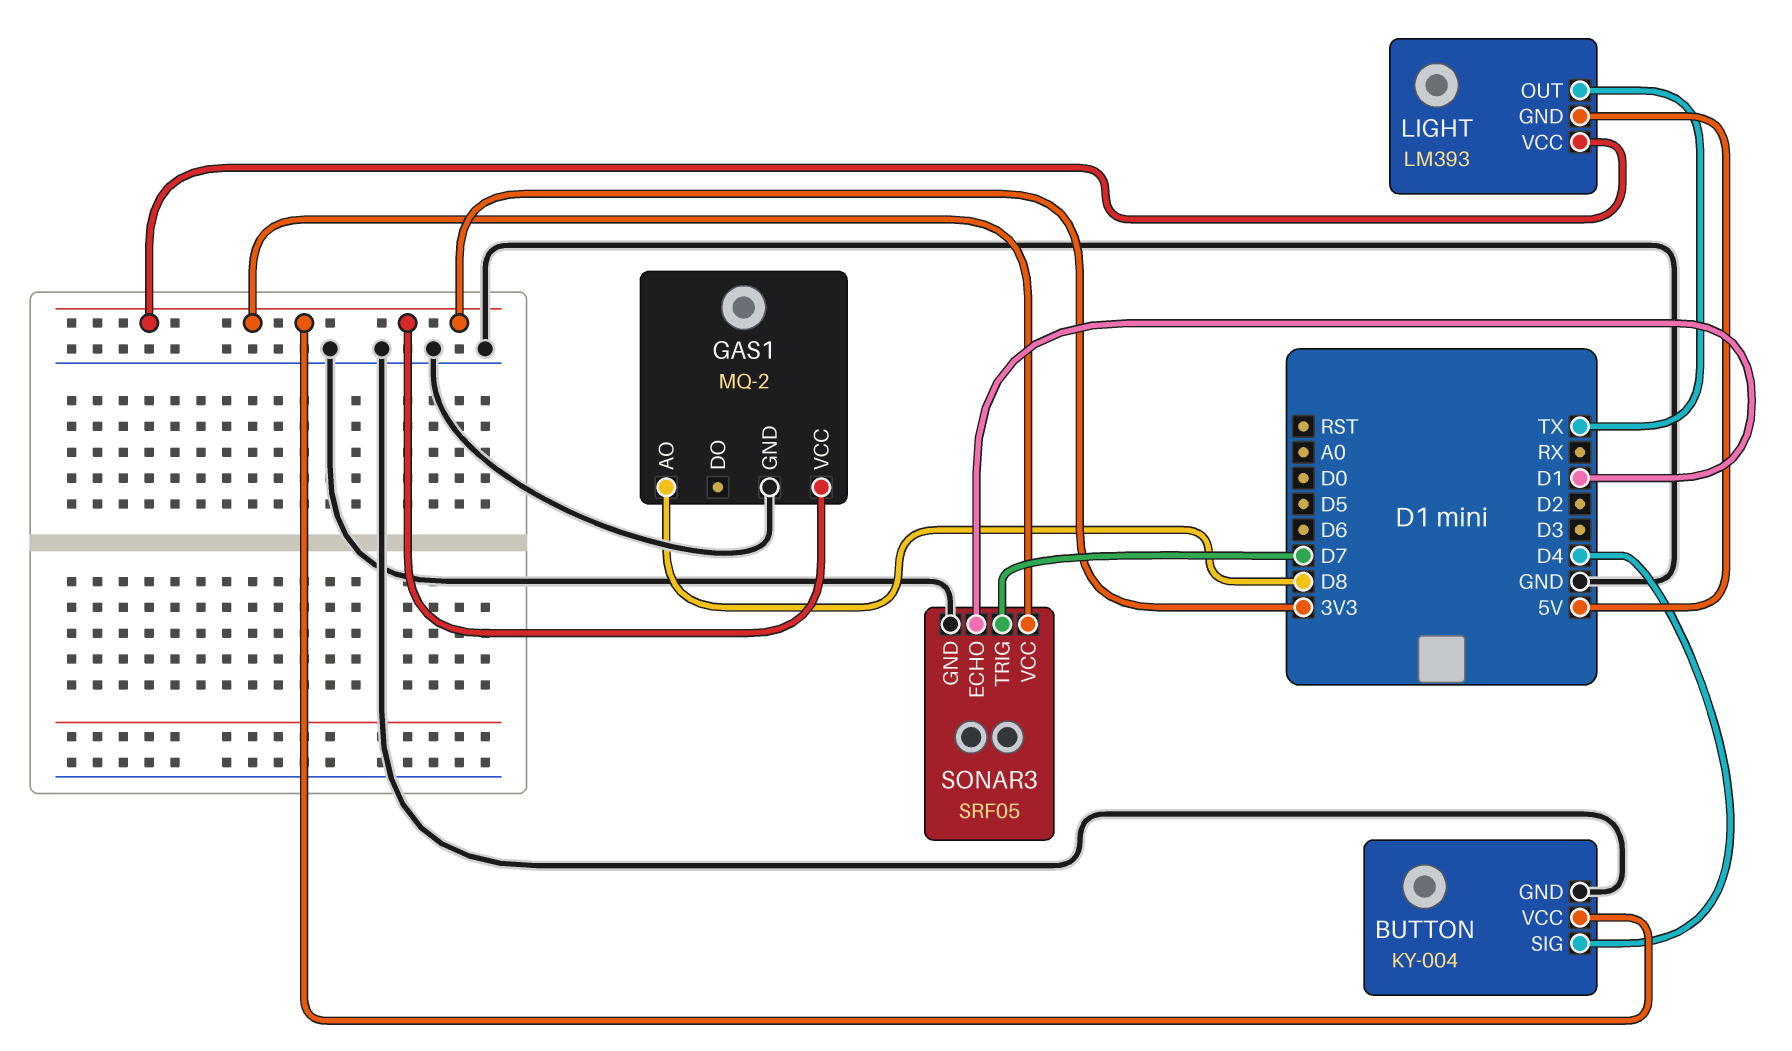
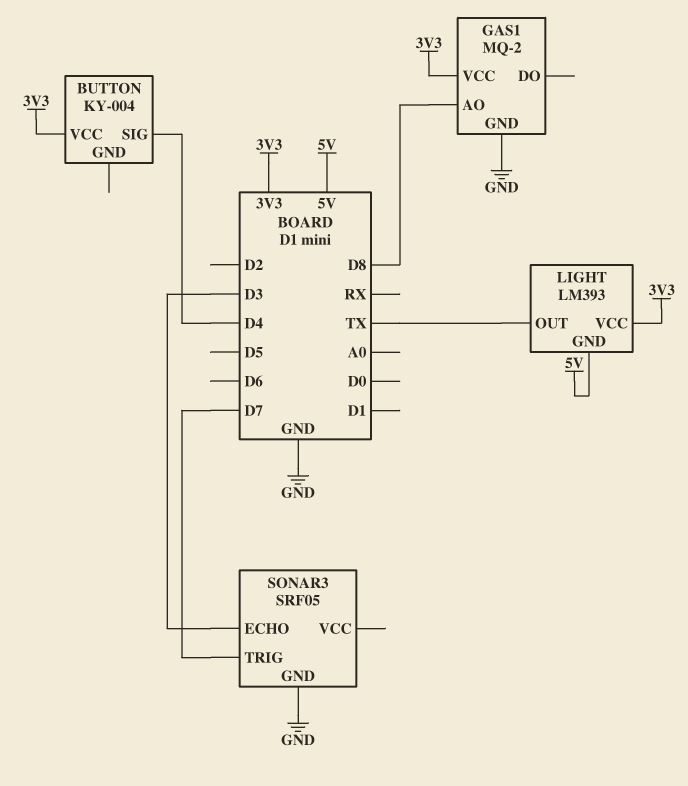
BUTTON pin GND: GND -> none
SONAR3 pin ECHO: D1 -> D3
SONAR3 pin VCC: 3V3 -> none

